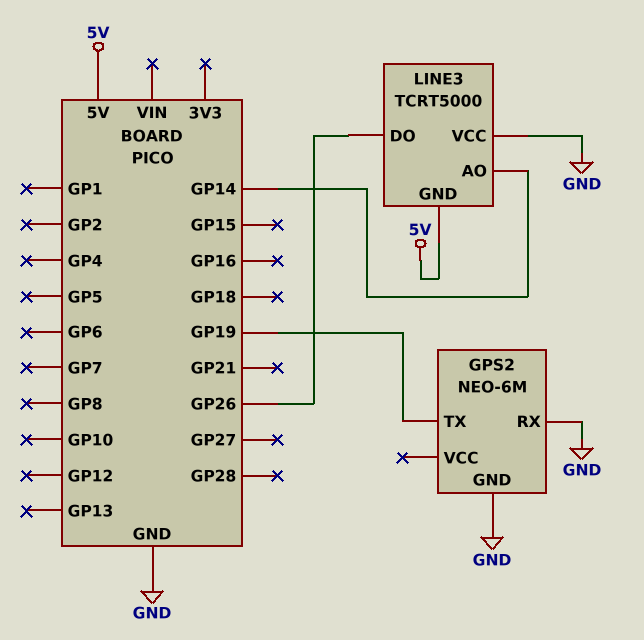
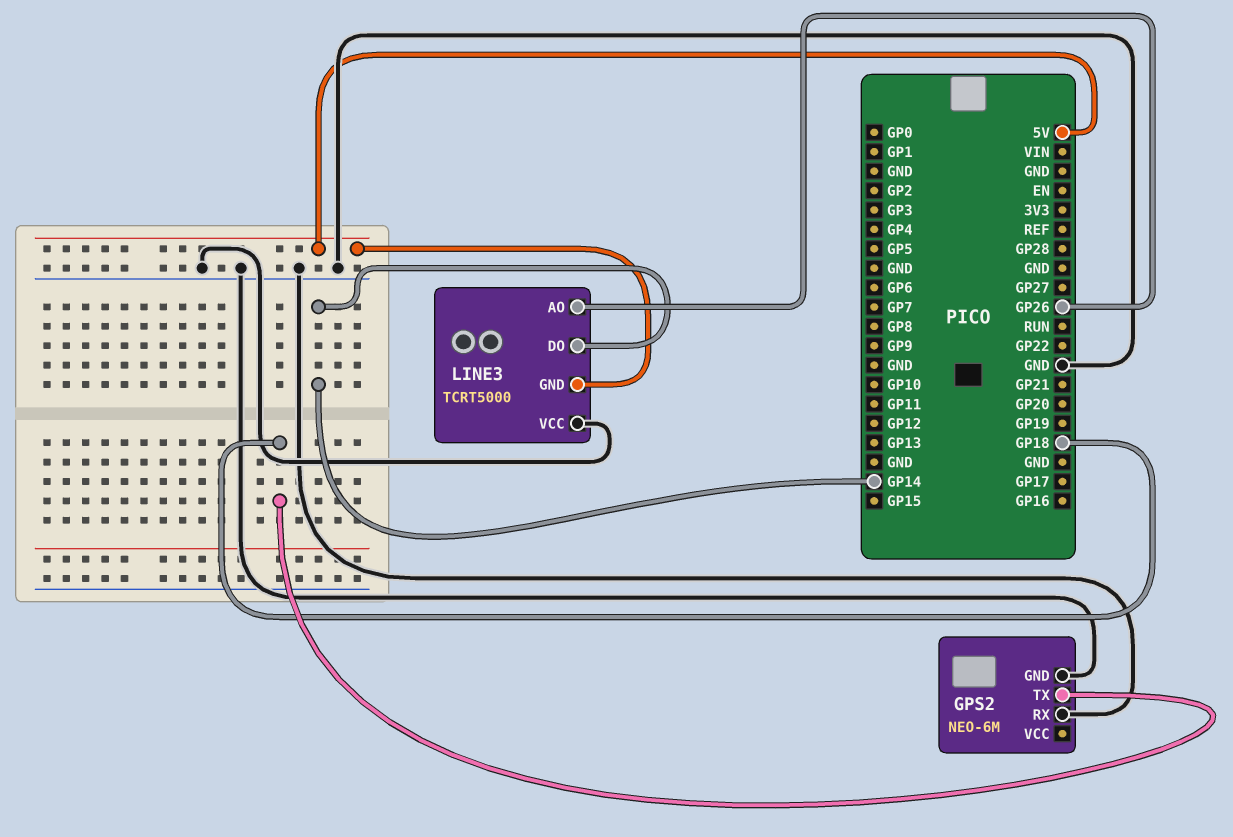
GPS2 pin TX: GP19 -> GP18
LINE3 pin AO: GP14 -> GP26
LINE3 pin DO: GP26 -> GP14

